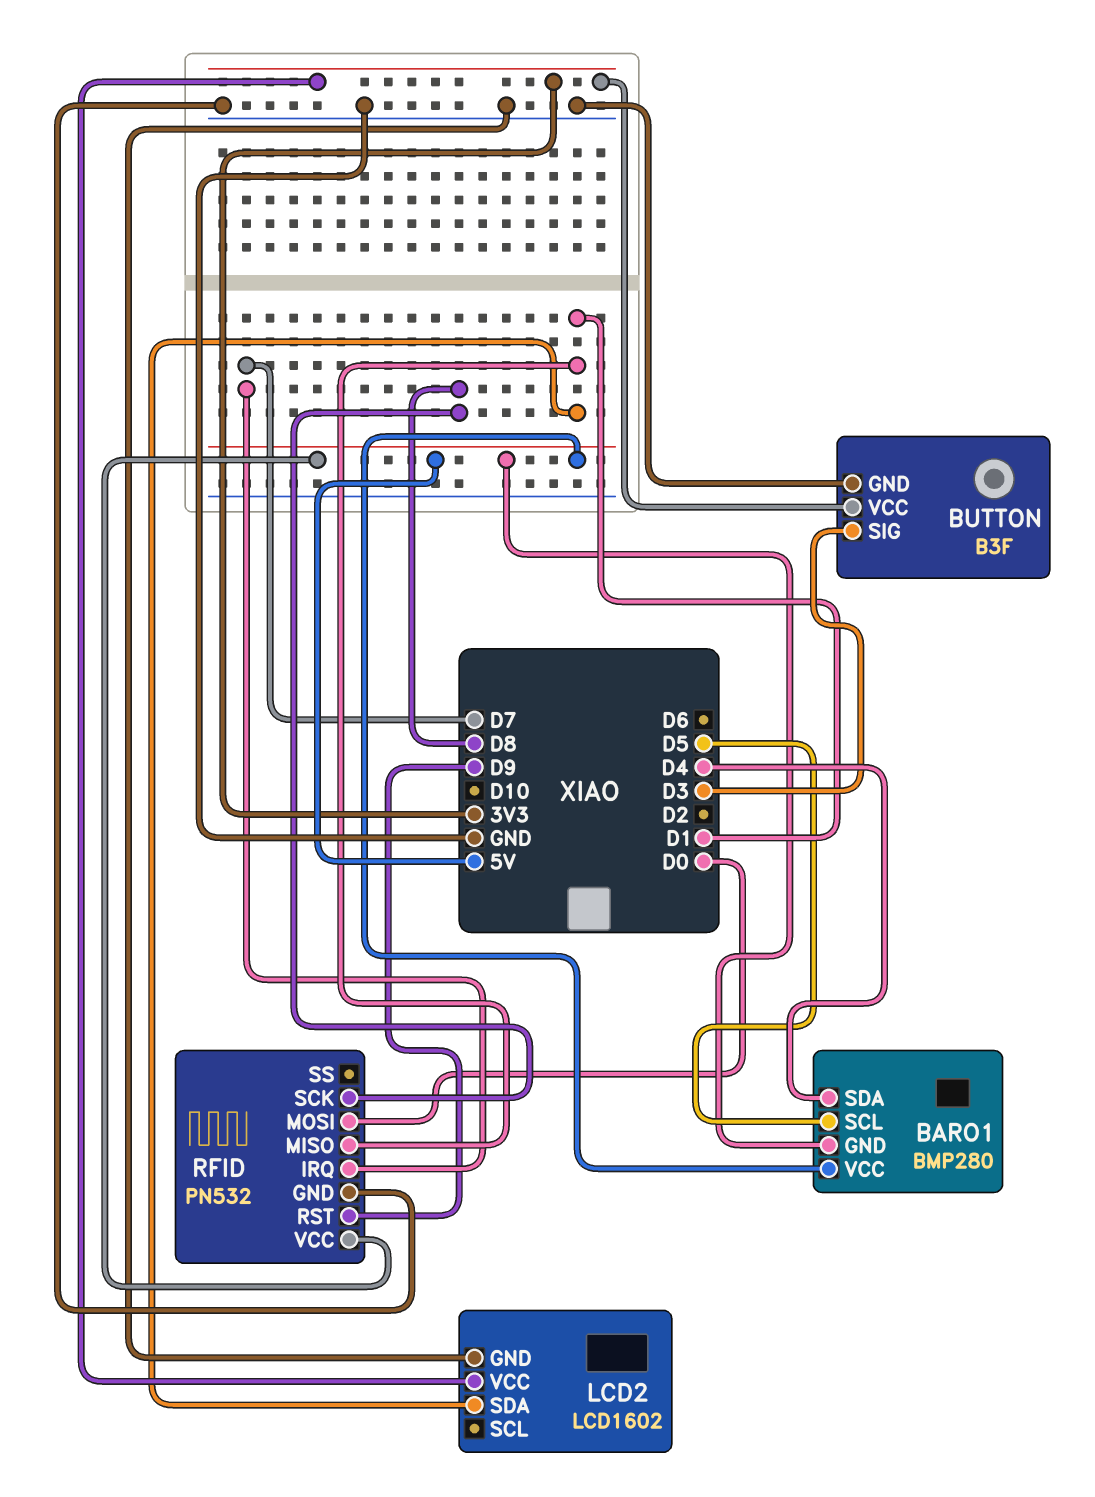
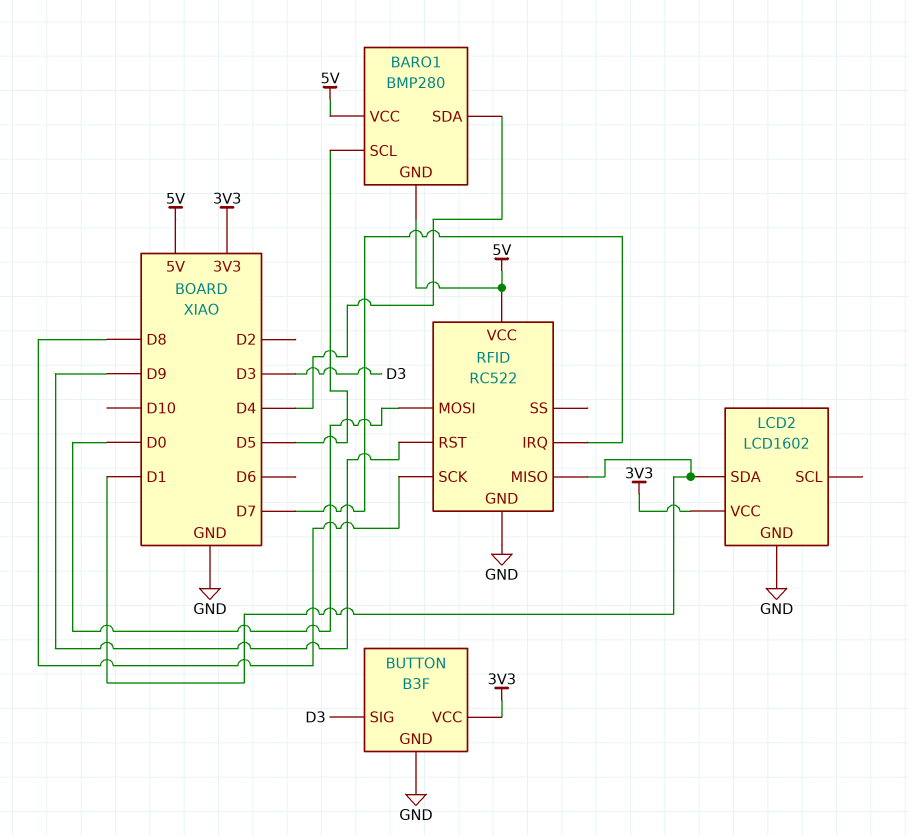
RFID: PN532 -> RC522

